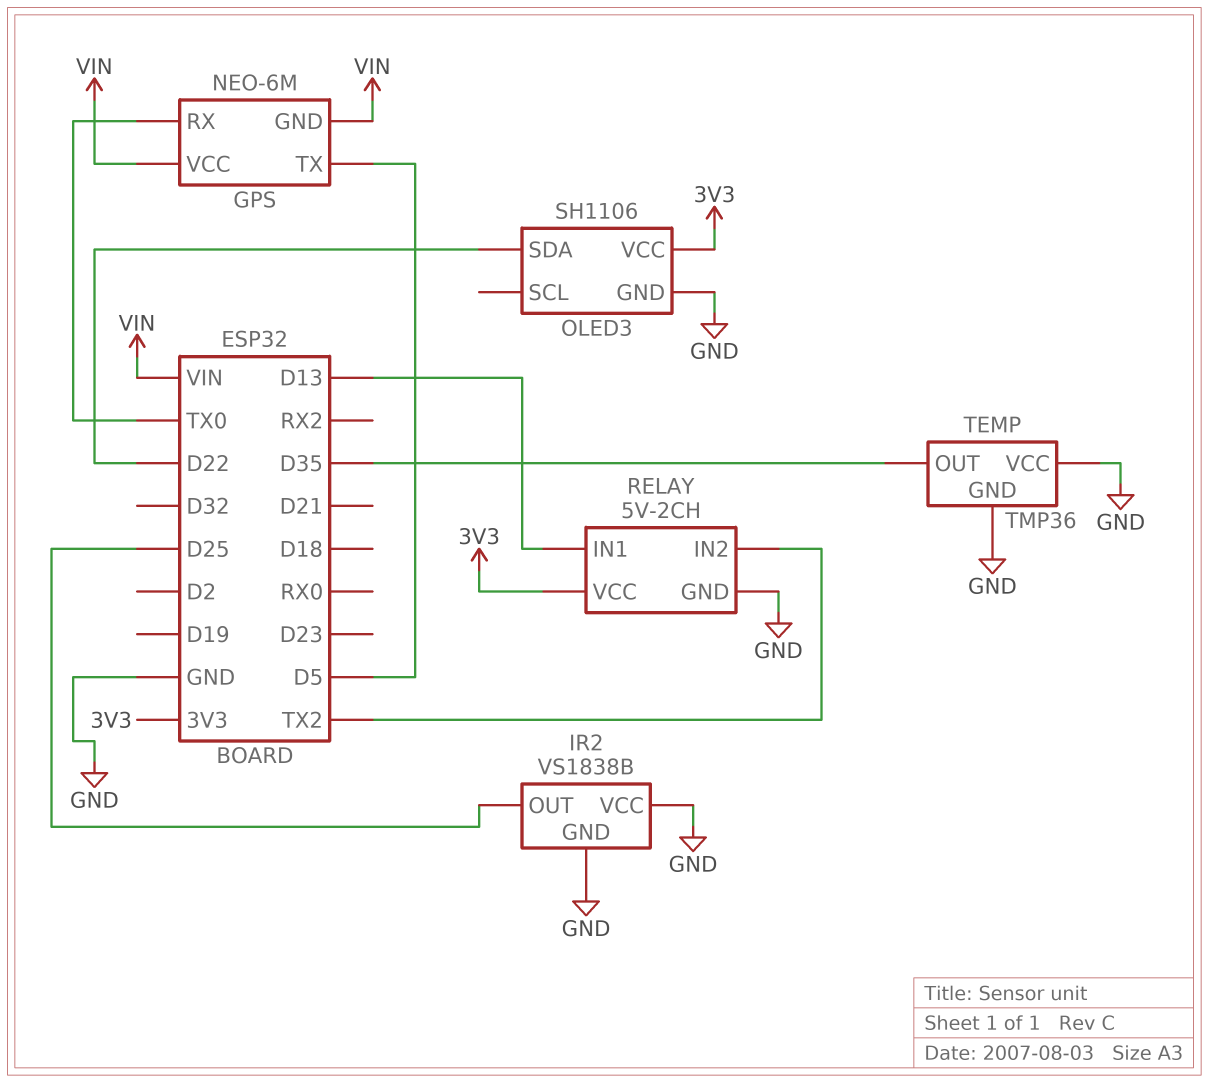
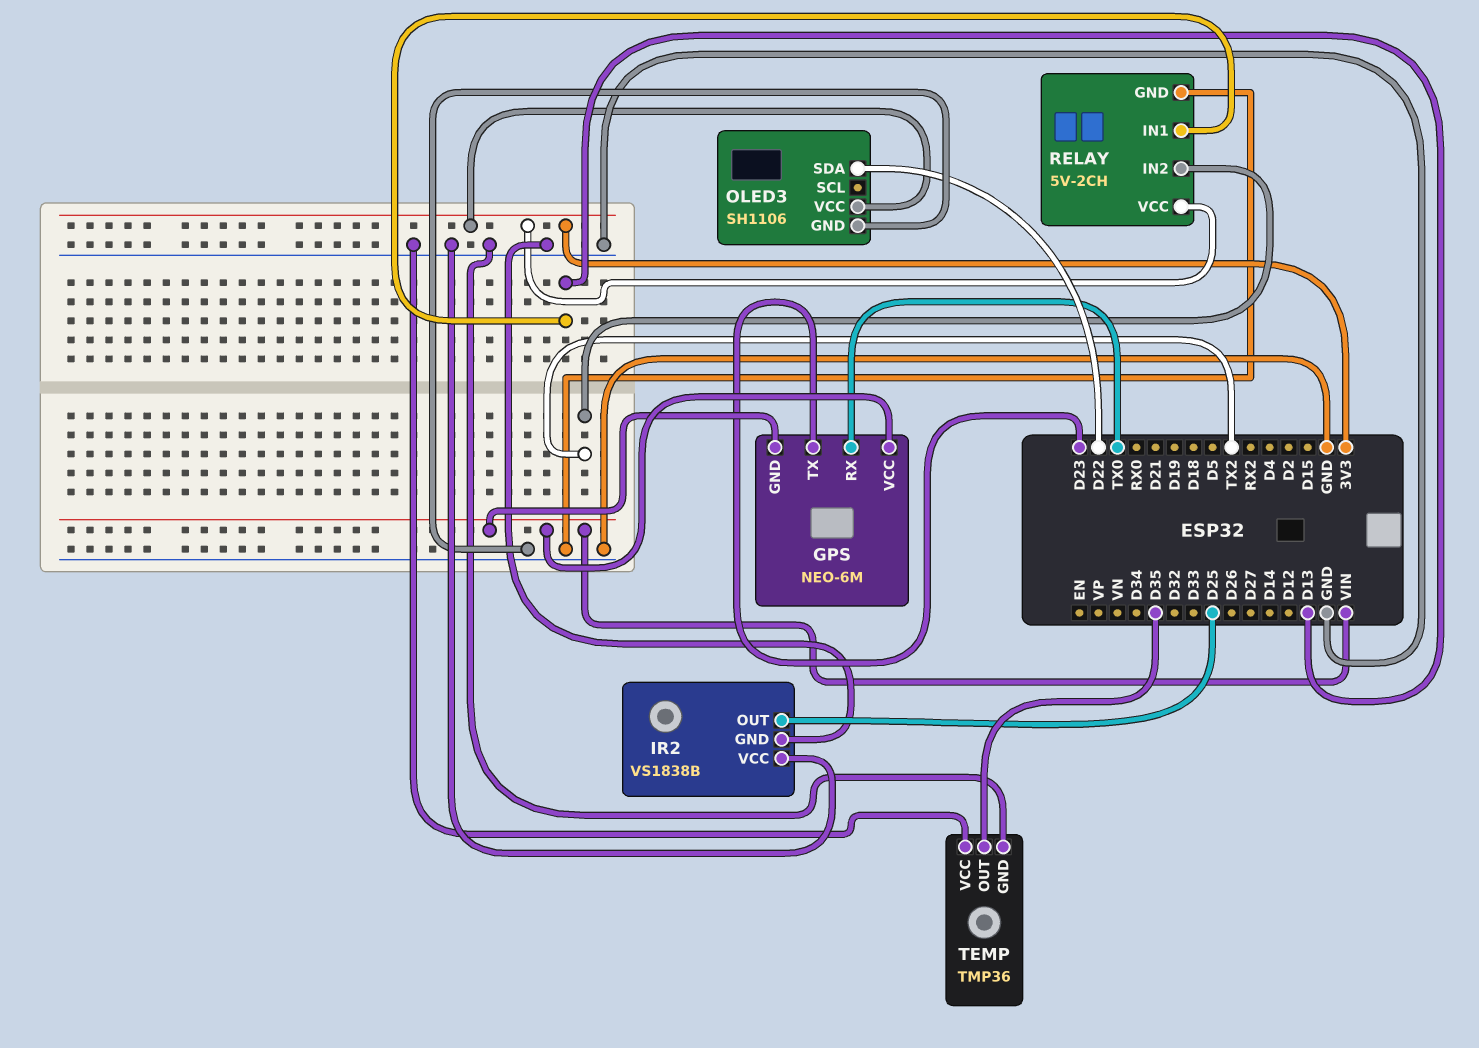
GPS pin TX: D5 -> D23

